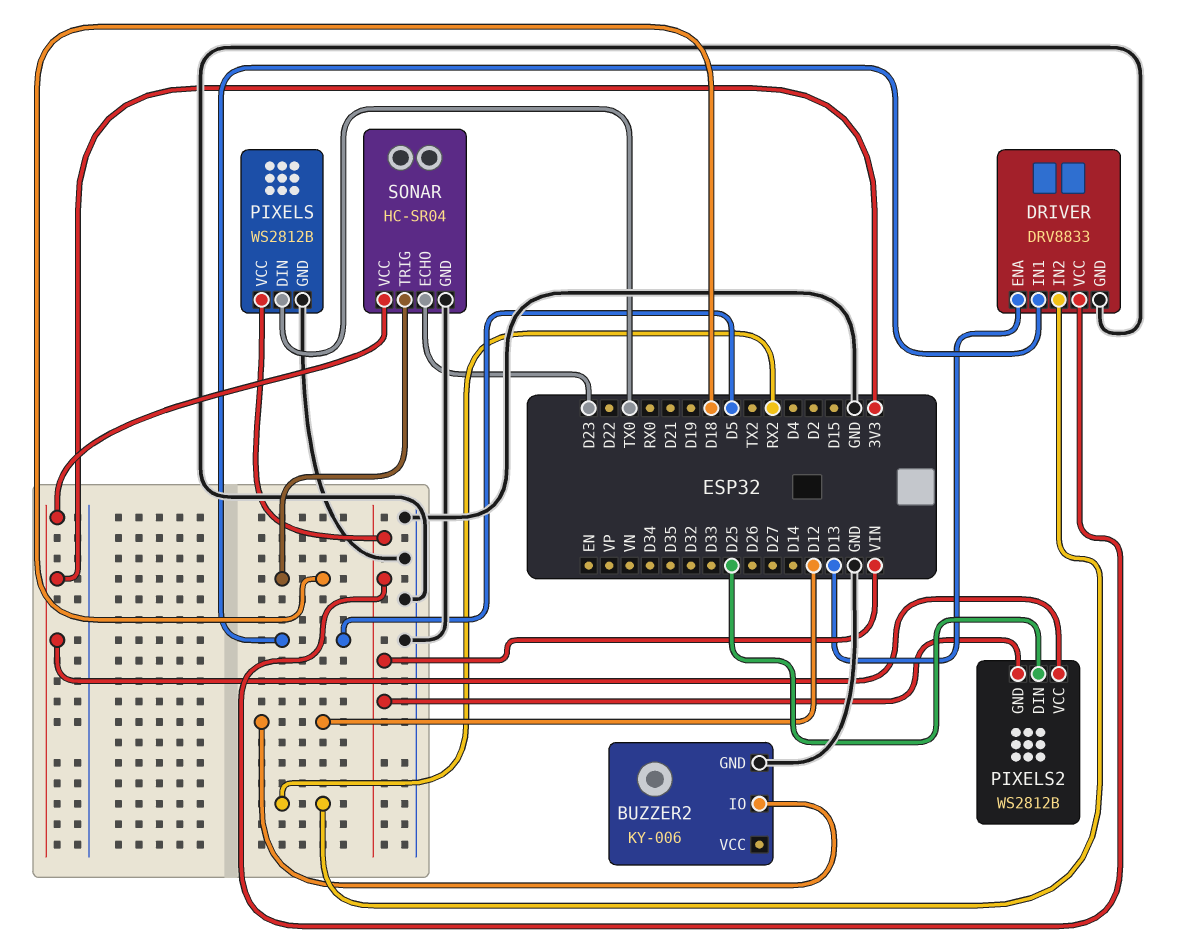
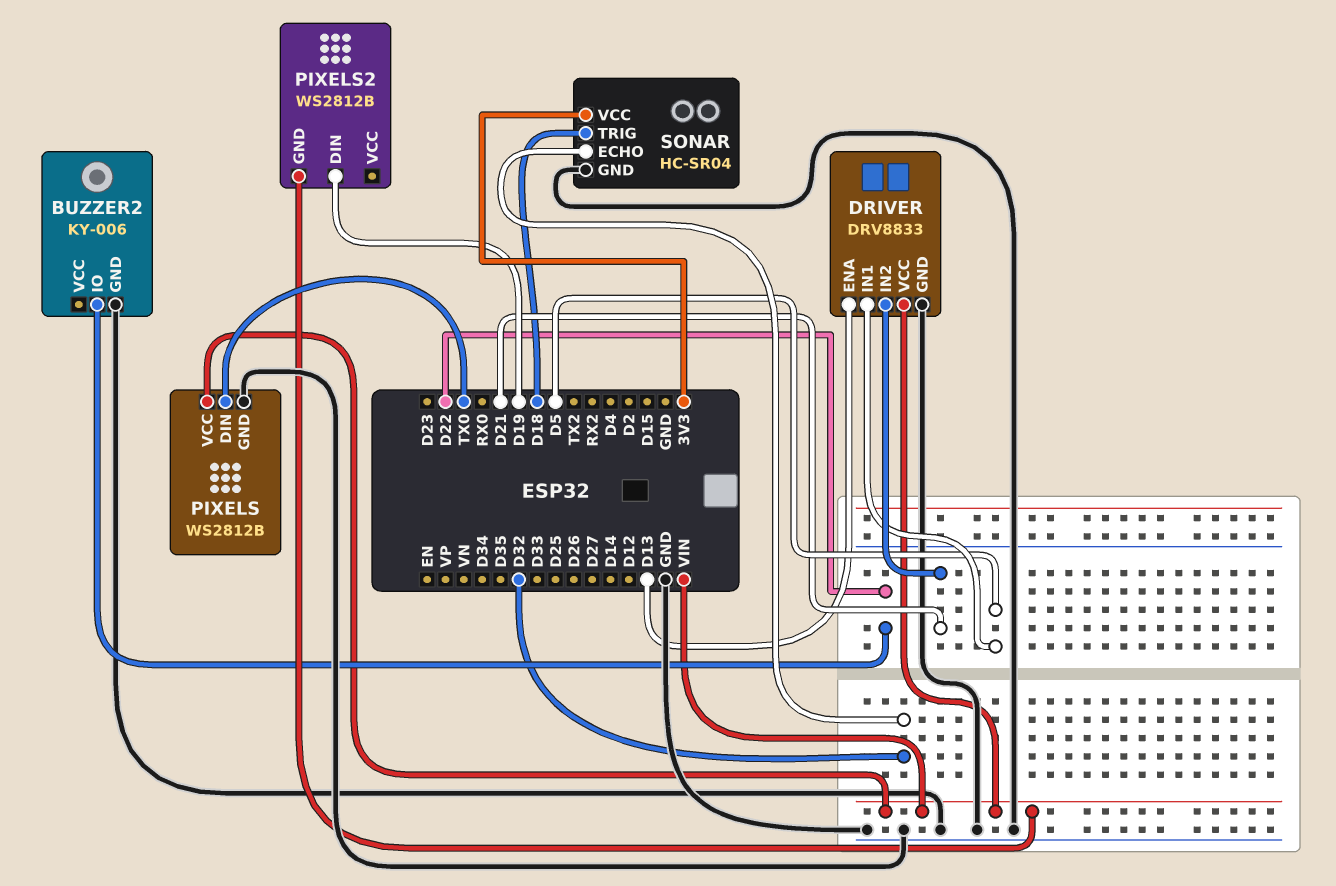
BUZZER2 pin IO: D12 -> D22
DRIVER pin IN2: RX2 -> D21
PIXELS2 pin DIN: D25 -> D19
PIXELS2 pin VCC: 3V3 -> none
SONAR pin ECHO: D23 -> D32

